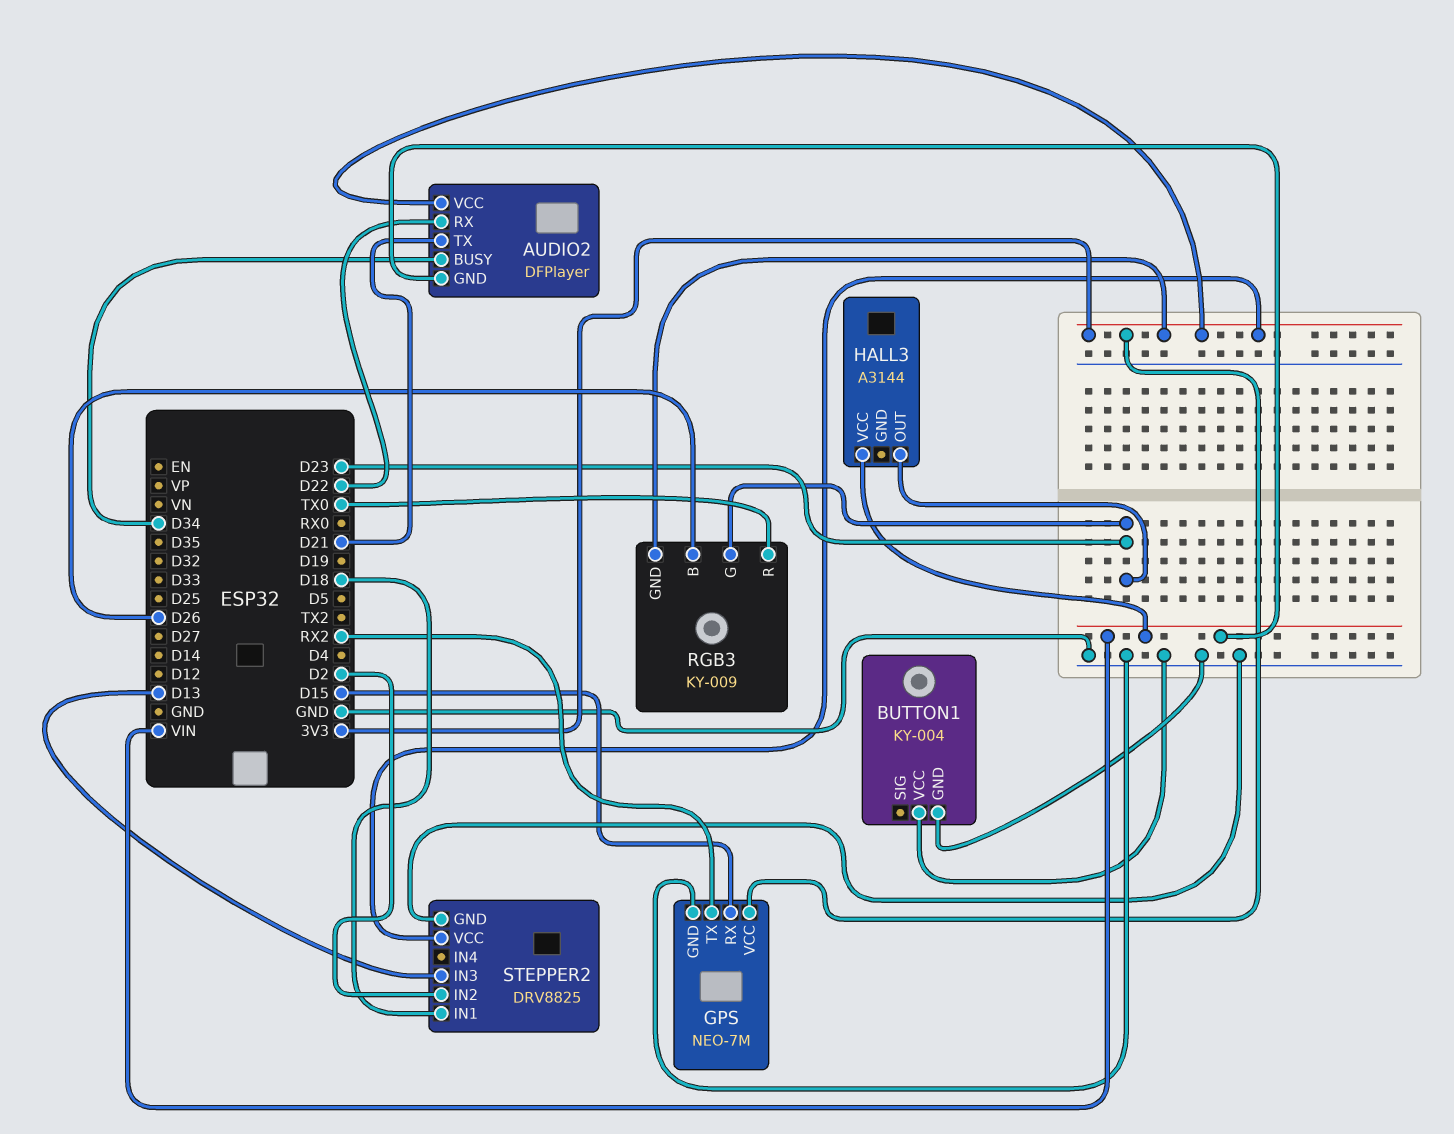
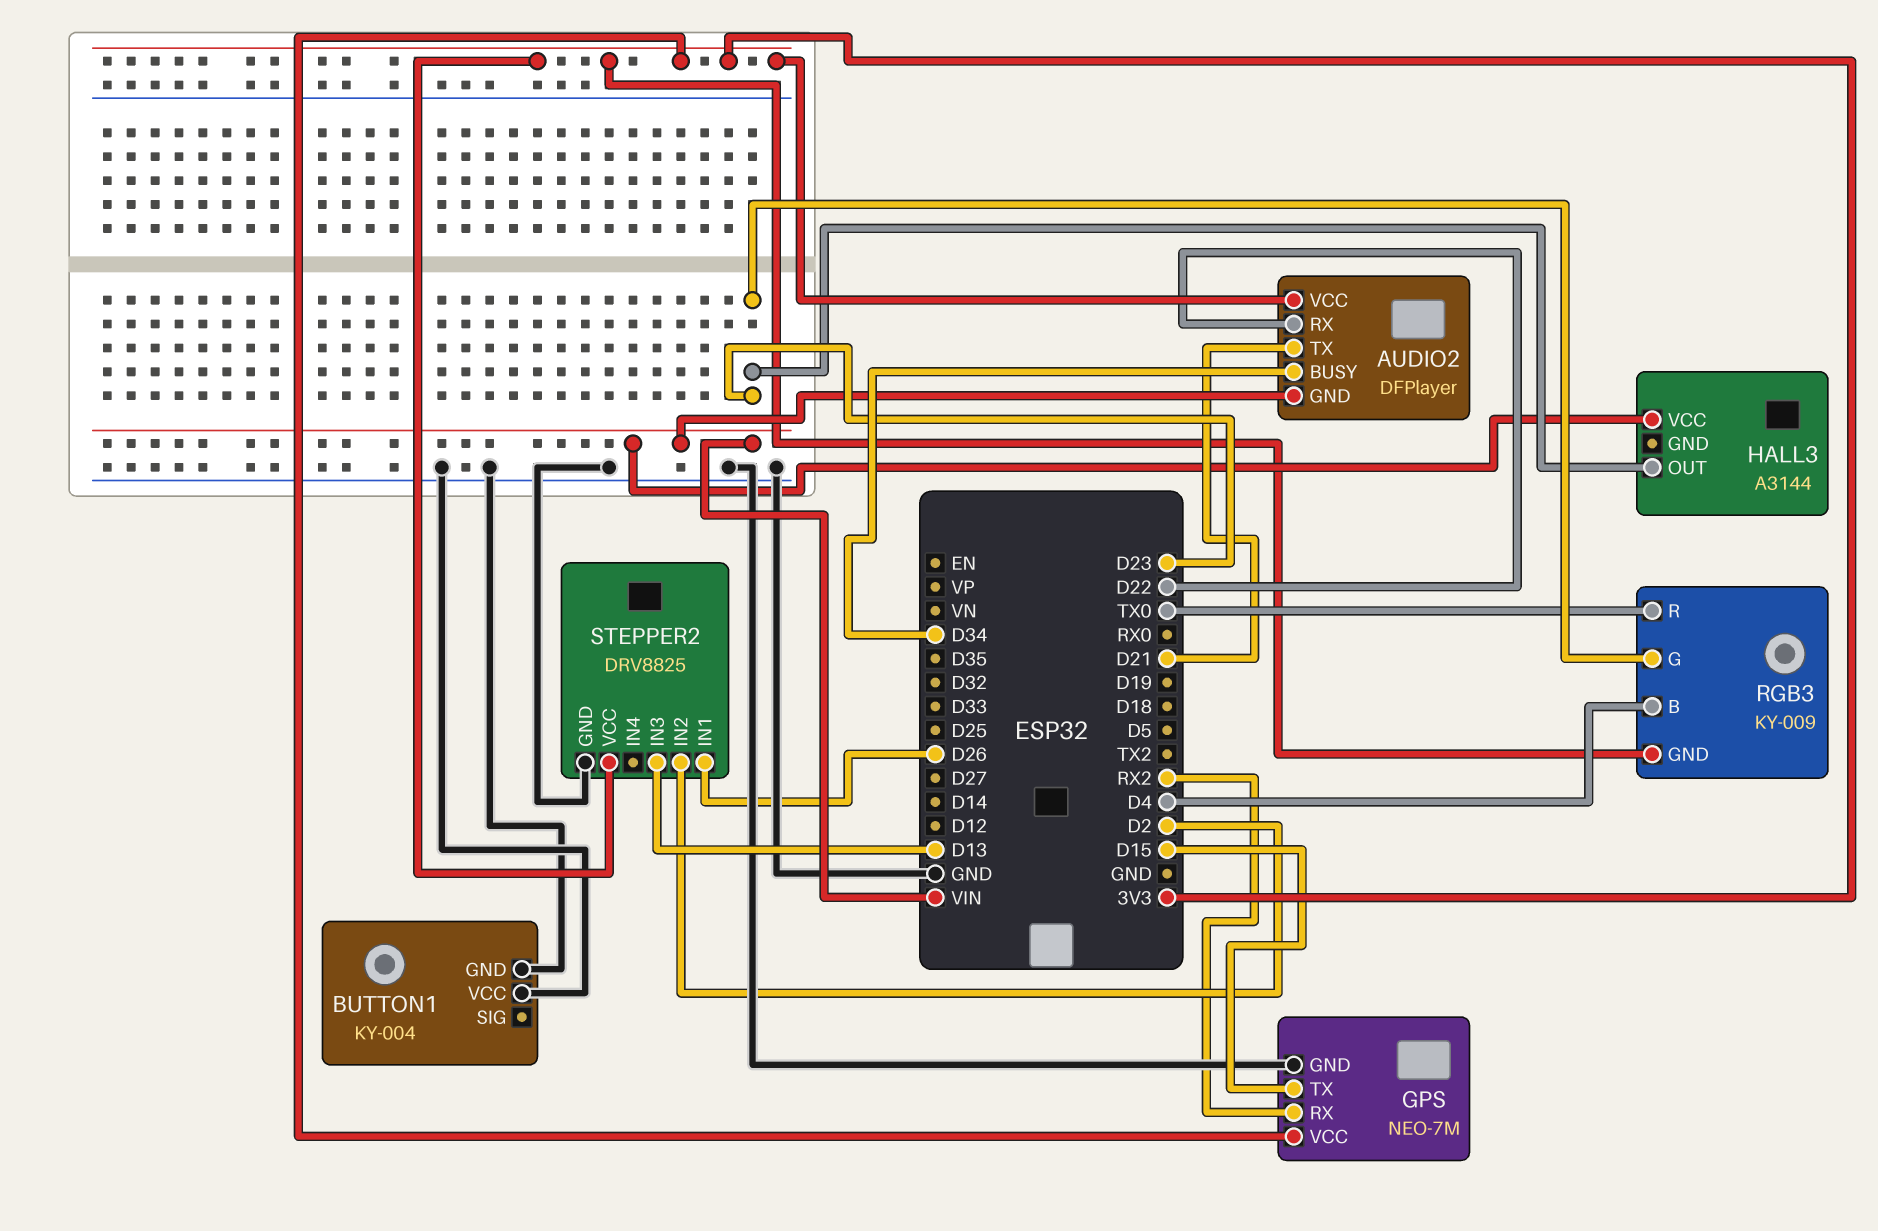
GPS pin RX: D15 -> RX2
GPS pin TX: RX2 -> D15
RGB3 pin B: D26 -> D4
STEPPER2 pin IN1: D18 -> D26

